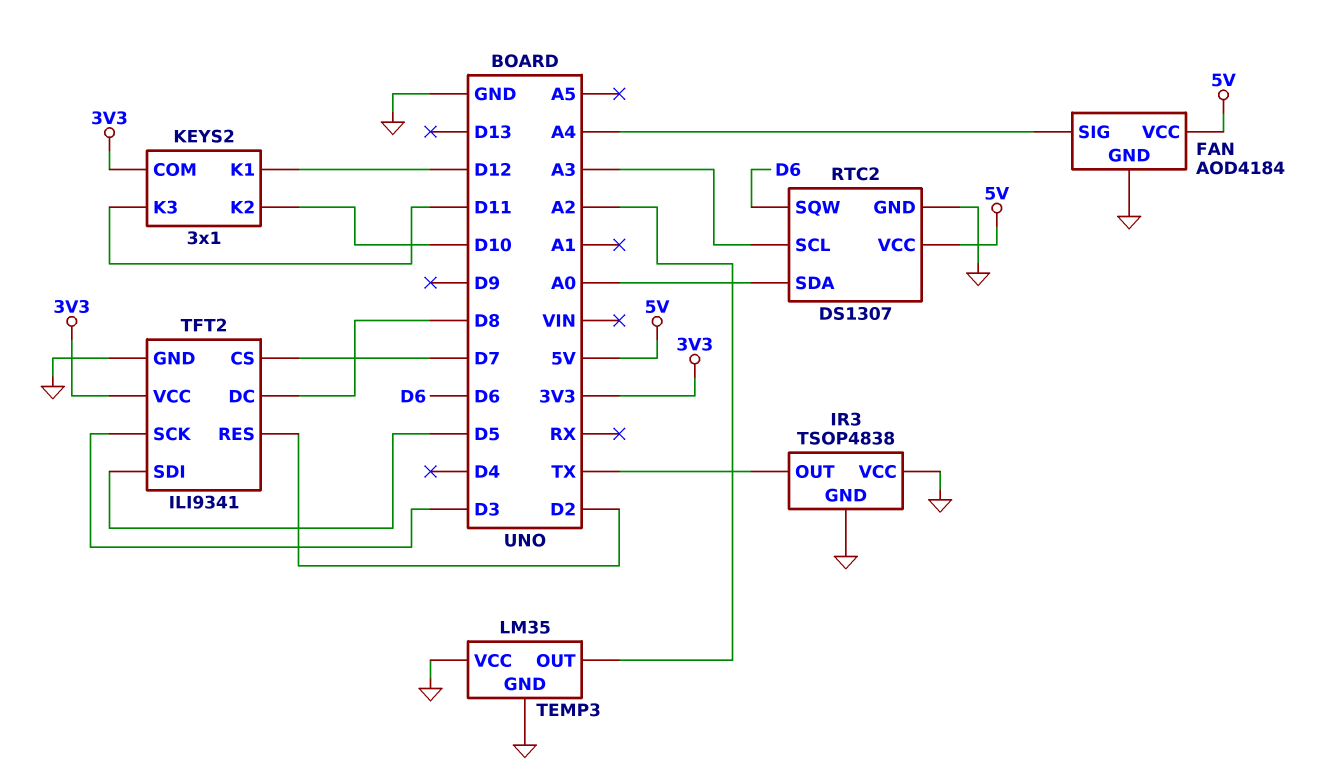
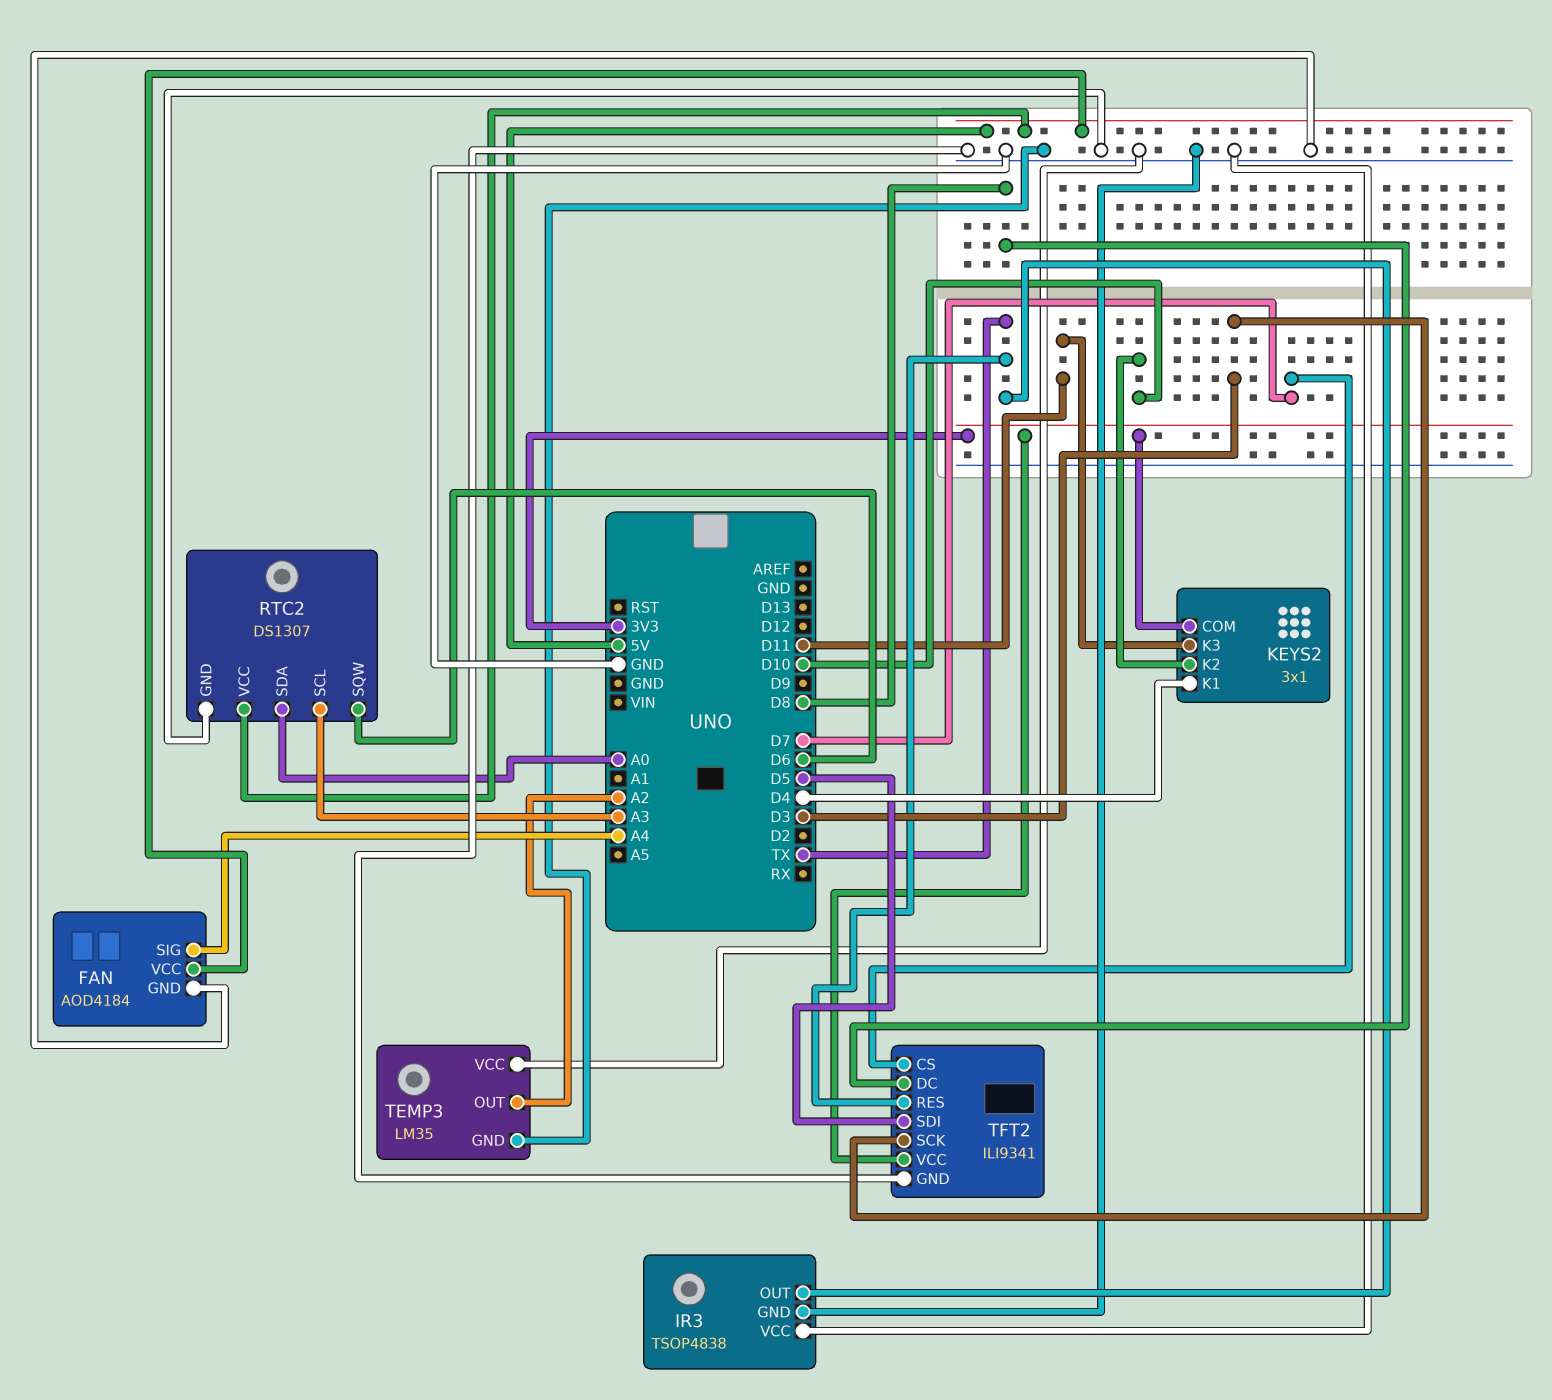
KEYS2 pin K1: D12 -> D4
TFT2 pin RES: D2 -> TX

